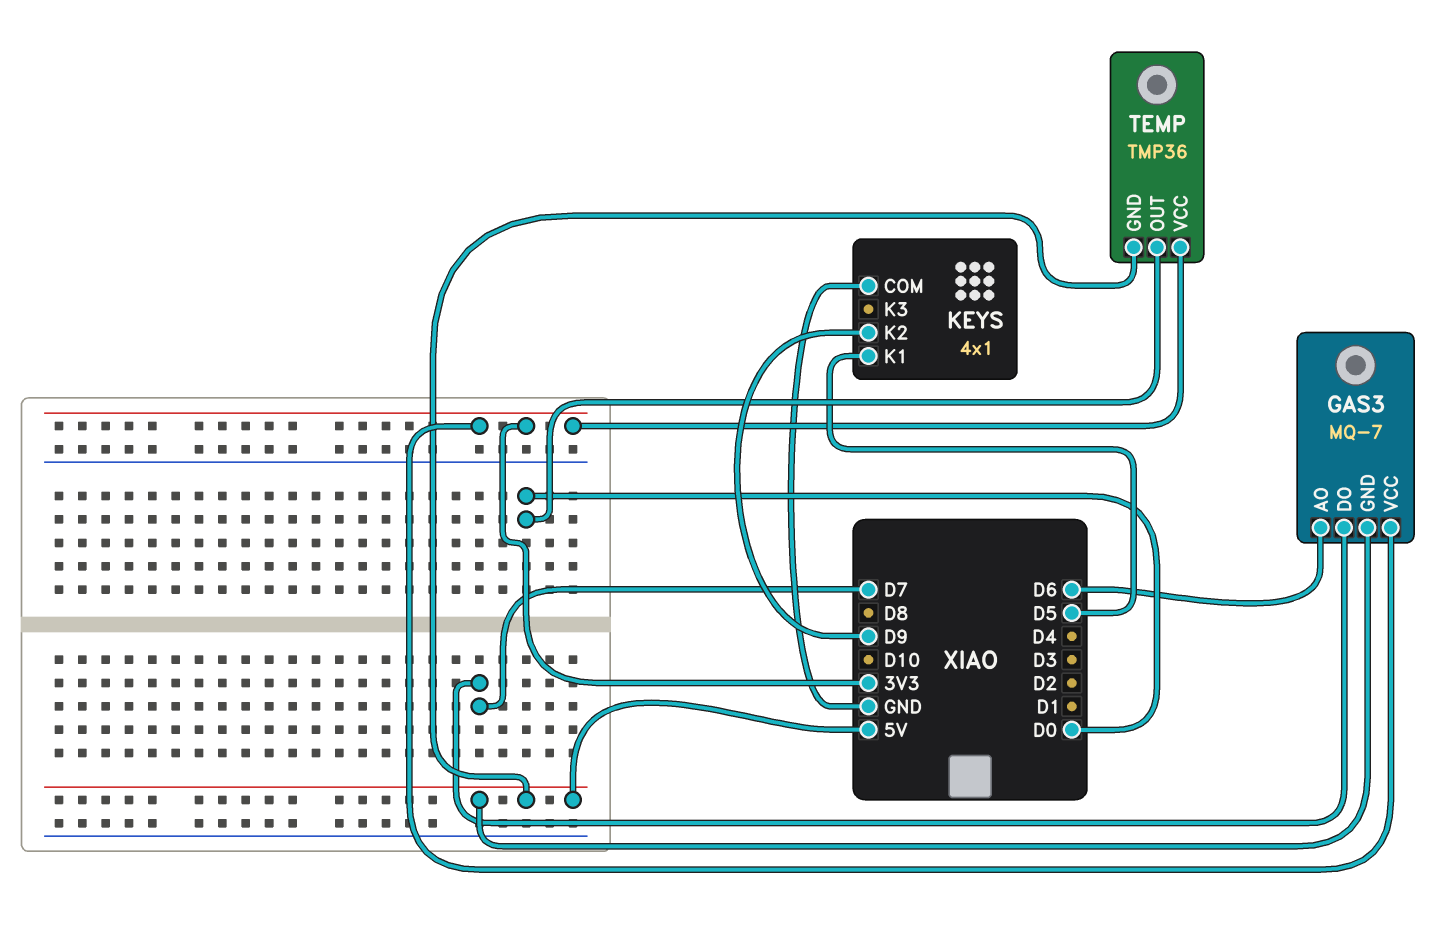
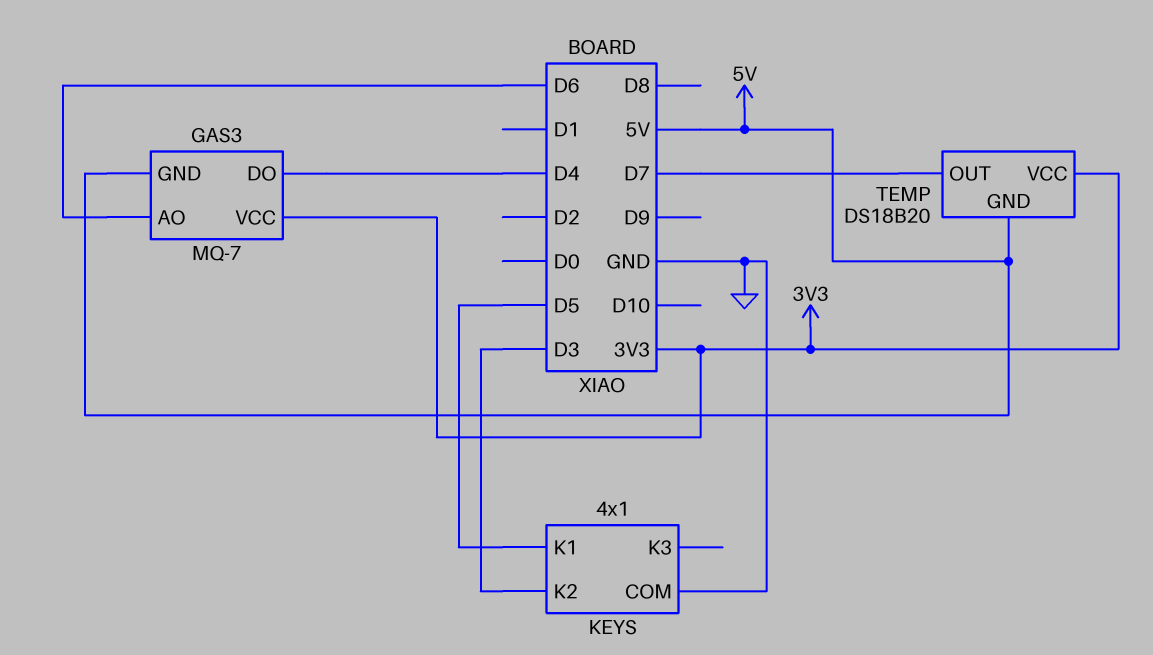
GAS3 pin DO: D7 -> D4
KEYS pin K2: D9 -> D3
TEMP: TMP36 -> DS18B20
TEMP pin OUT: D0 -> D7

